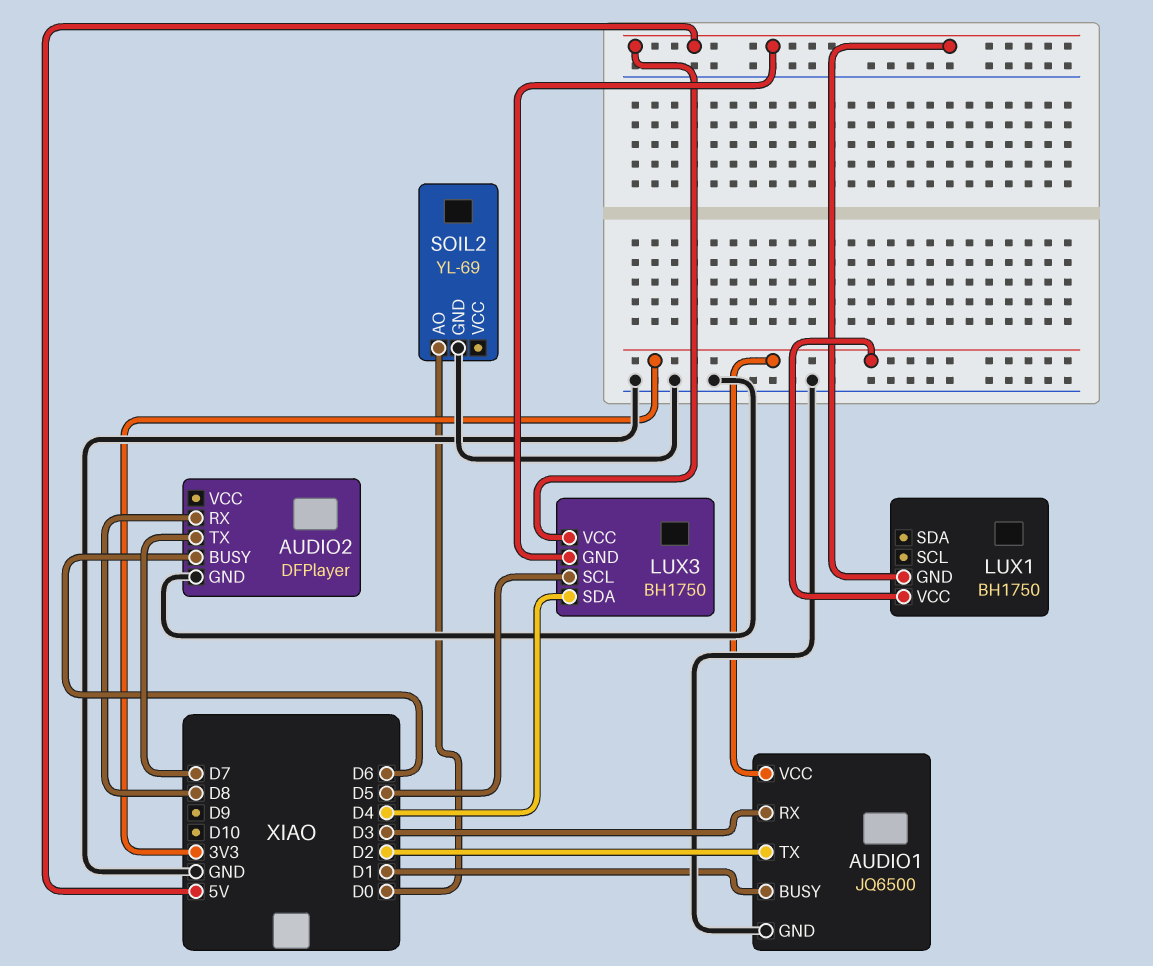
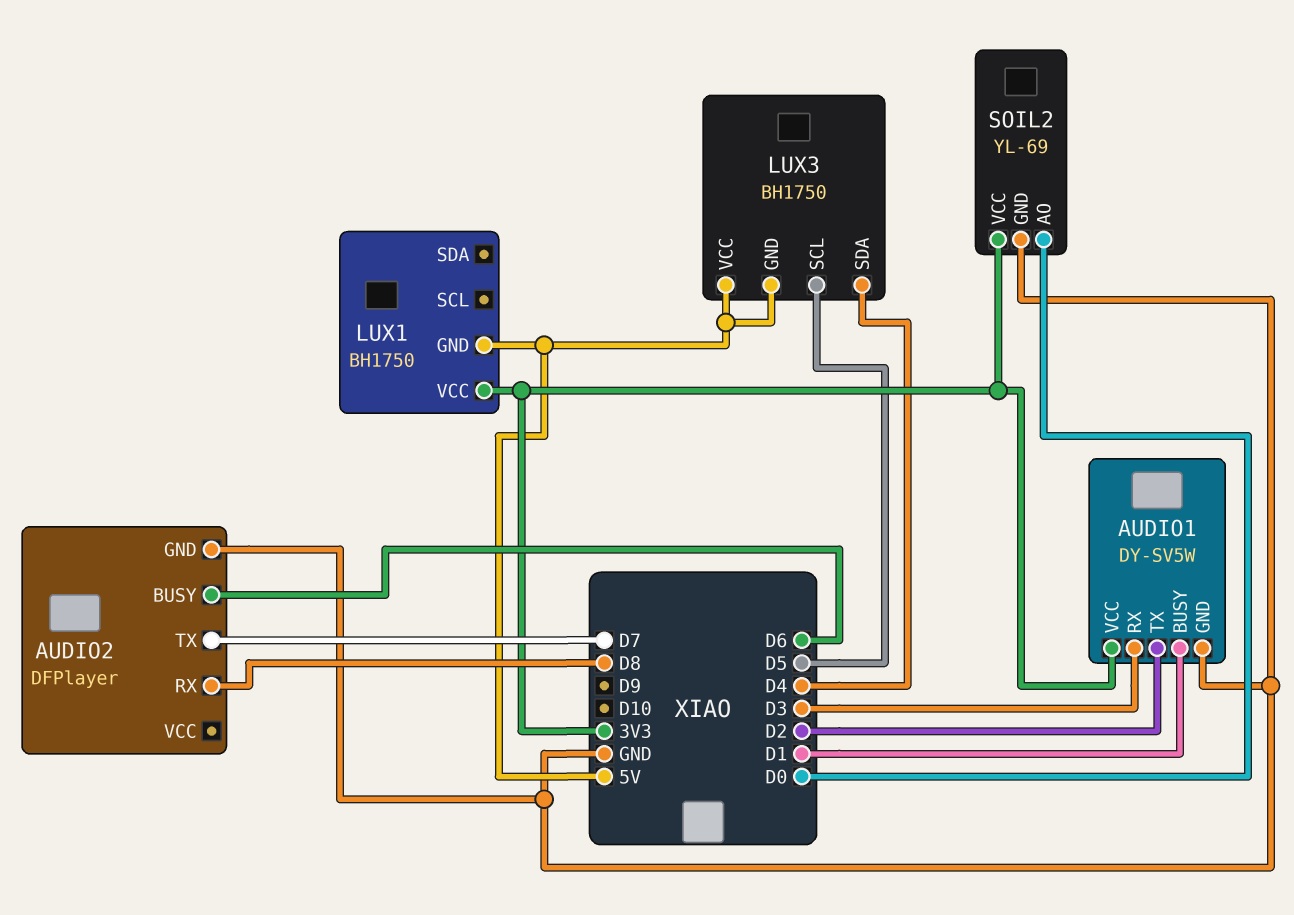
AUDIO1: JQ6500 -> DY-SV5W
SOIL2 pin VCC: none -> 3V3

